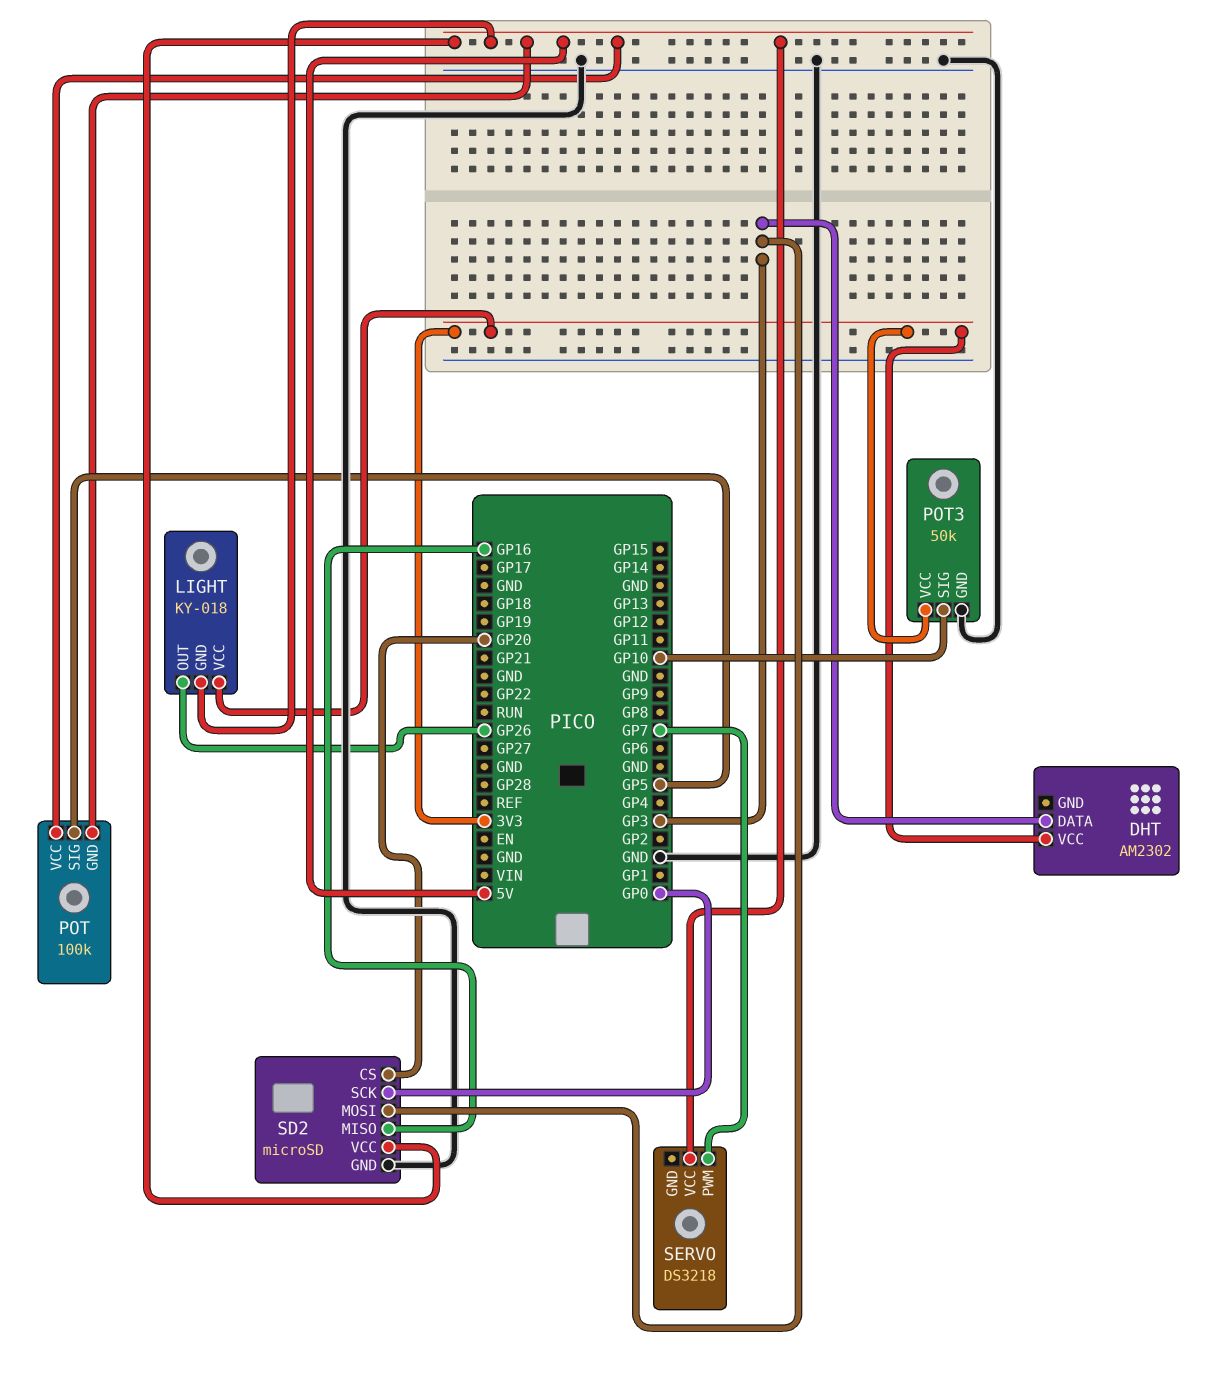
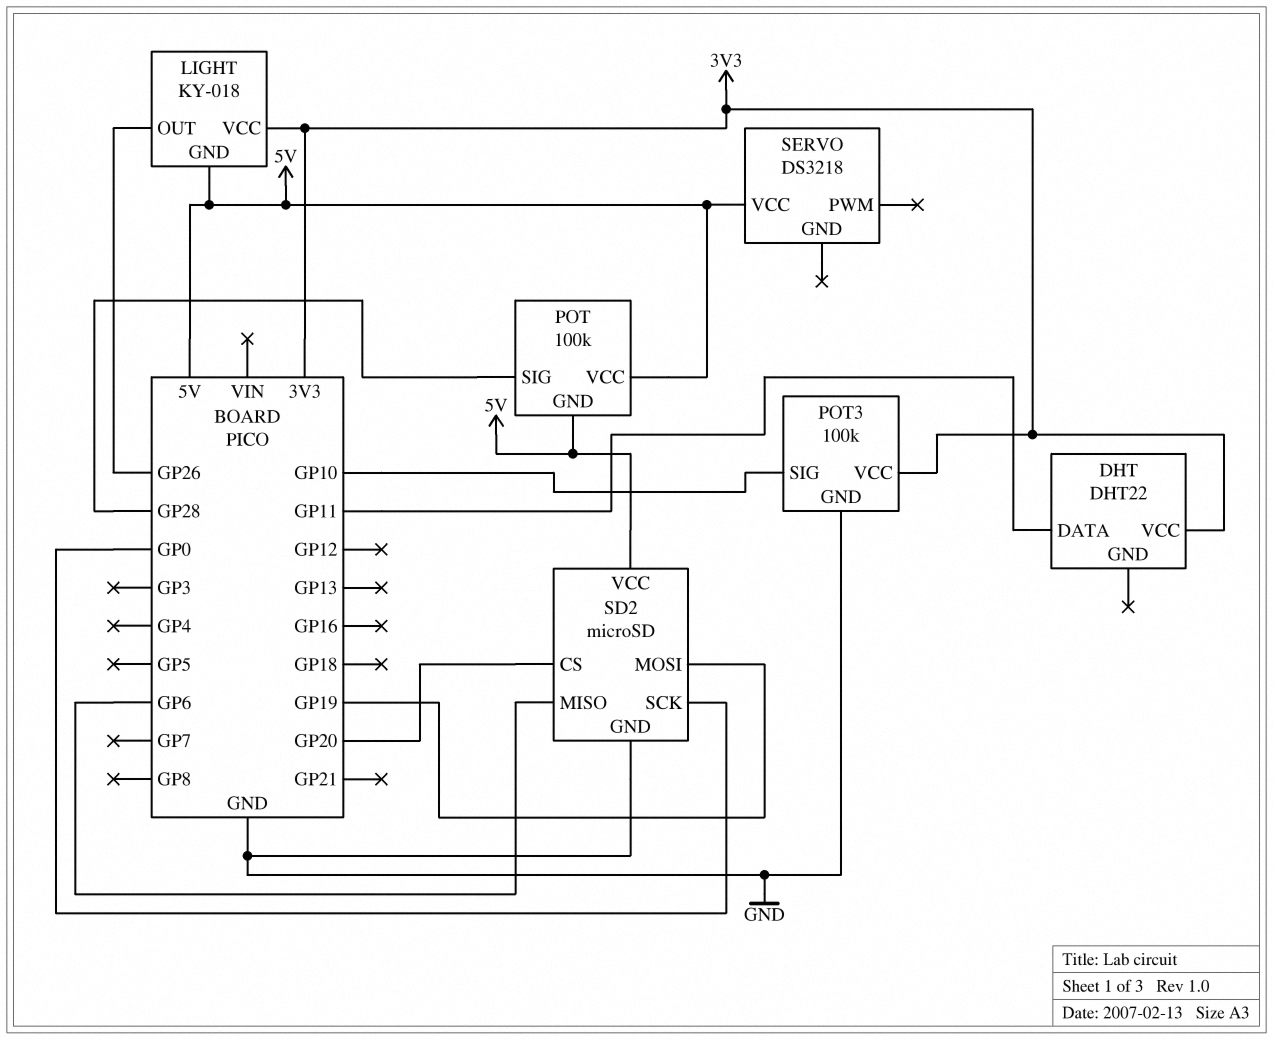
DHT: AM2302 -> DHT22
DHT pin DATA: GP3 -> GP11
POT pin SIG: GP5 -> GP28
POT3: 50k -> 100k
SD2 pin MISO: GP16 -> GP6
SD2 pin MOSI: GP3 -> GP19
SERVO pin PWM: GP7 -> none

